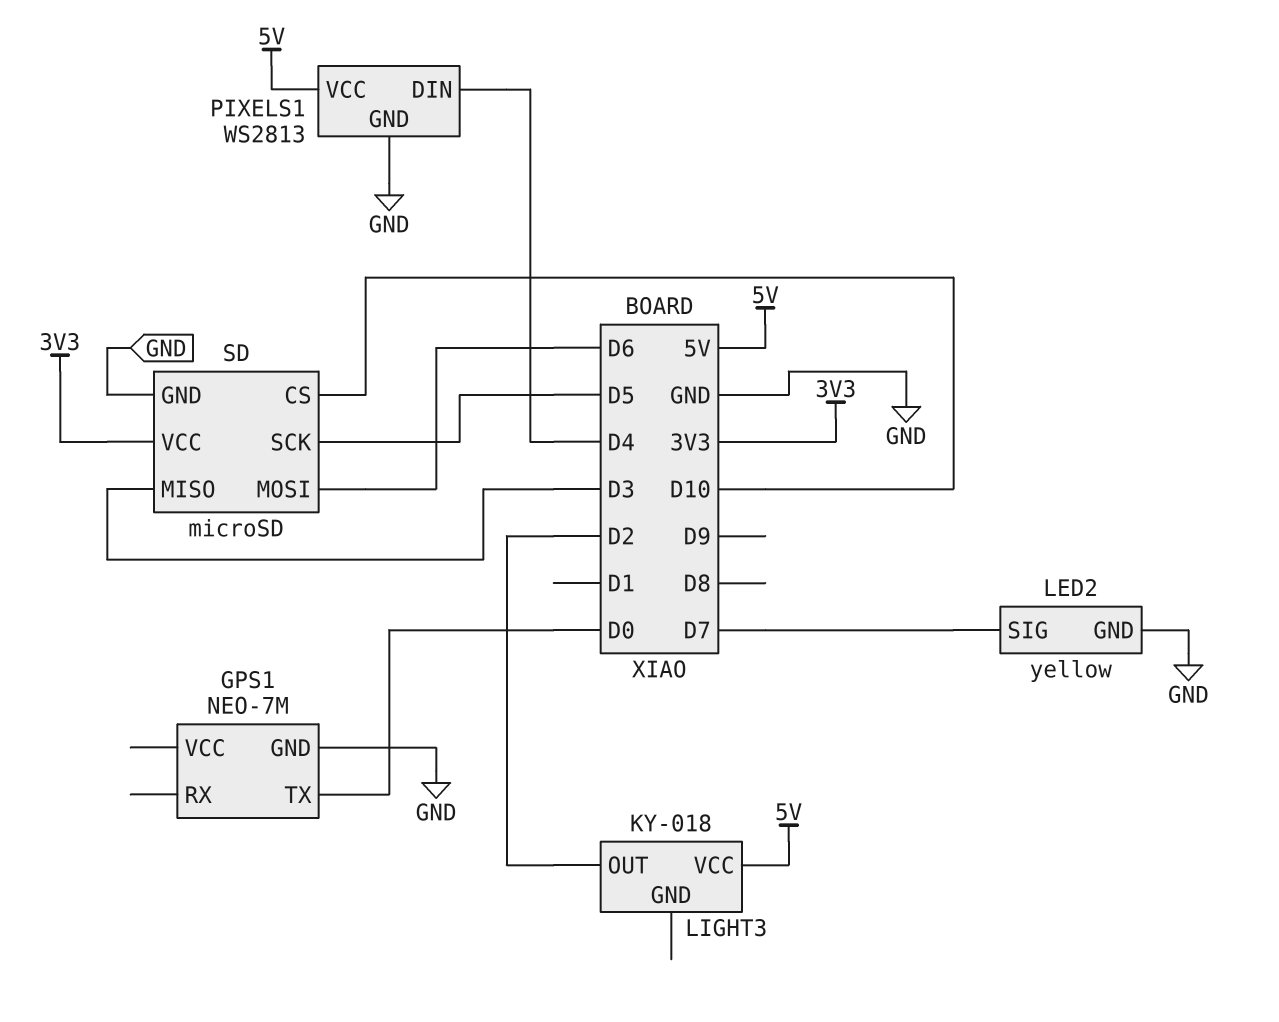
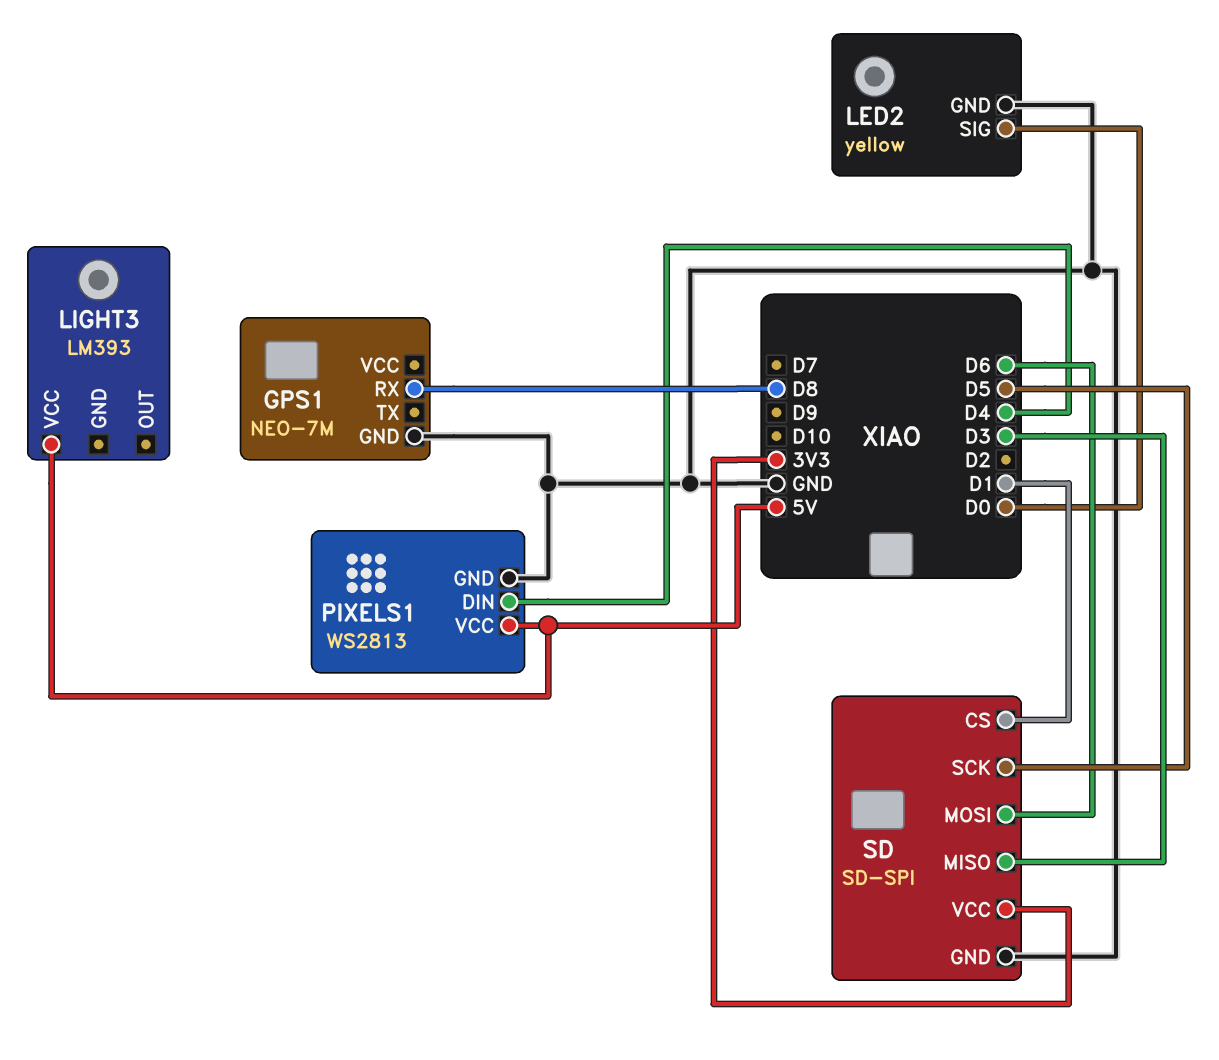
GPS1 pin RX: none -> D8
GPS1 pin TX: D0 -> none
LED2 pin SIG: D7 -> D0
LIGHT3: KY-018 -> LM393
LIGHT3 pin OUT: D2 -> none
SD: microSD -> SD-SPI
SD pin CS: D10 -> D1

